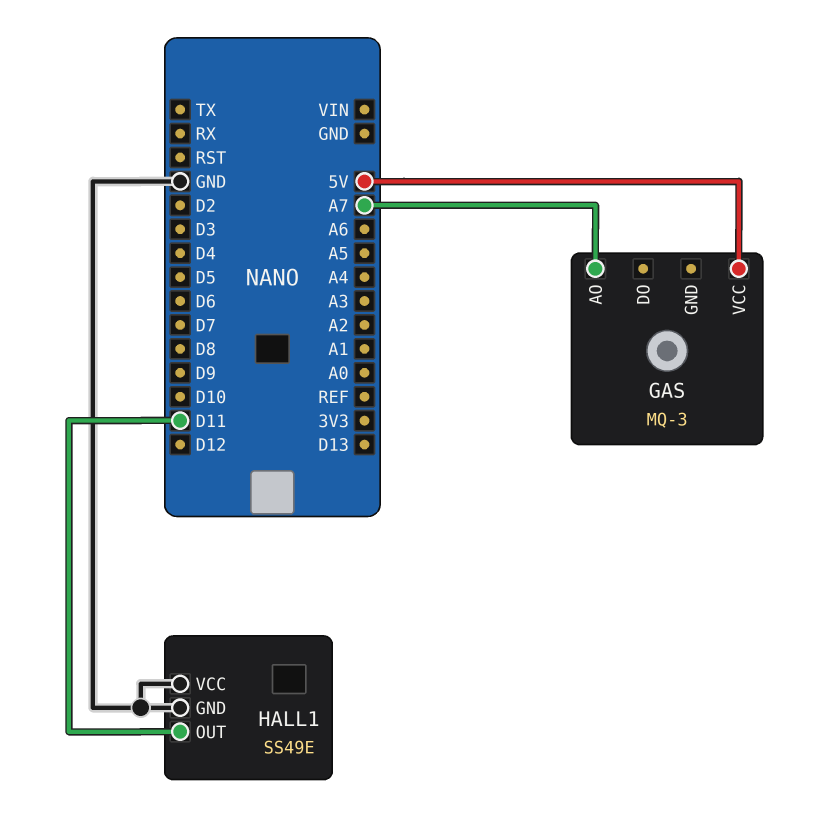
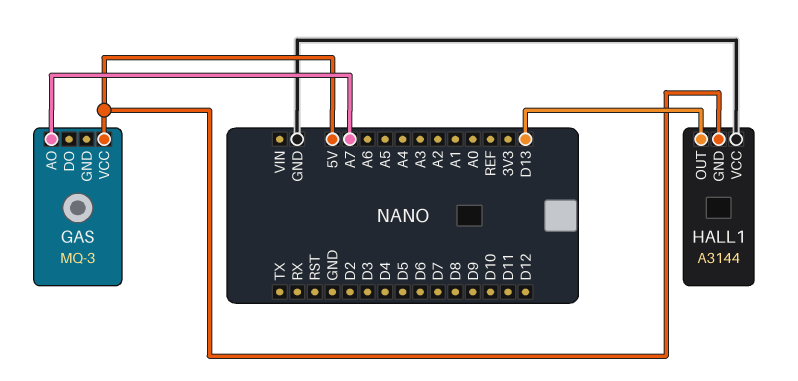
HALL1: SS49E -> A3144
HALL1 pin GND: GND -> 5V
HALL1 pin OUT: D11 -> D13

